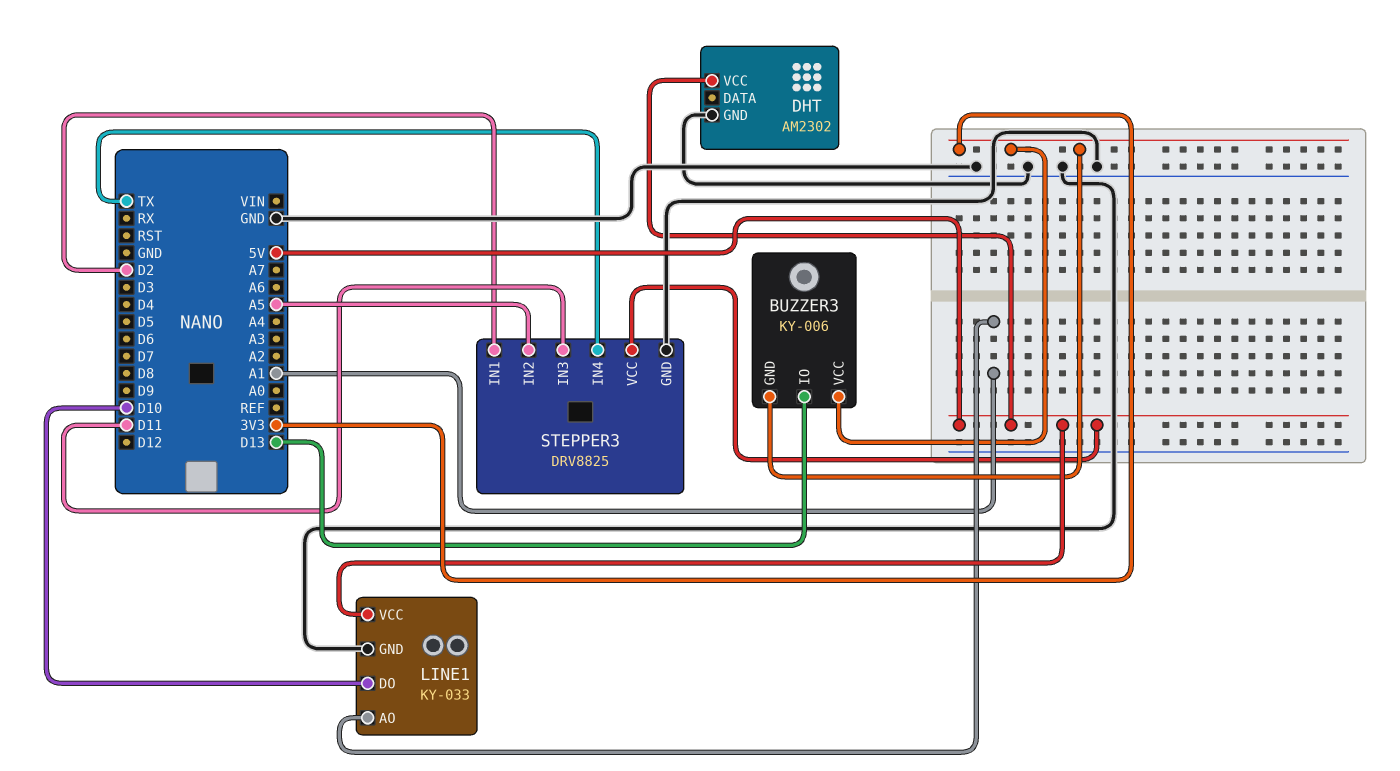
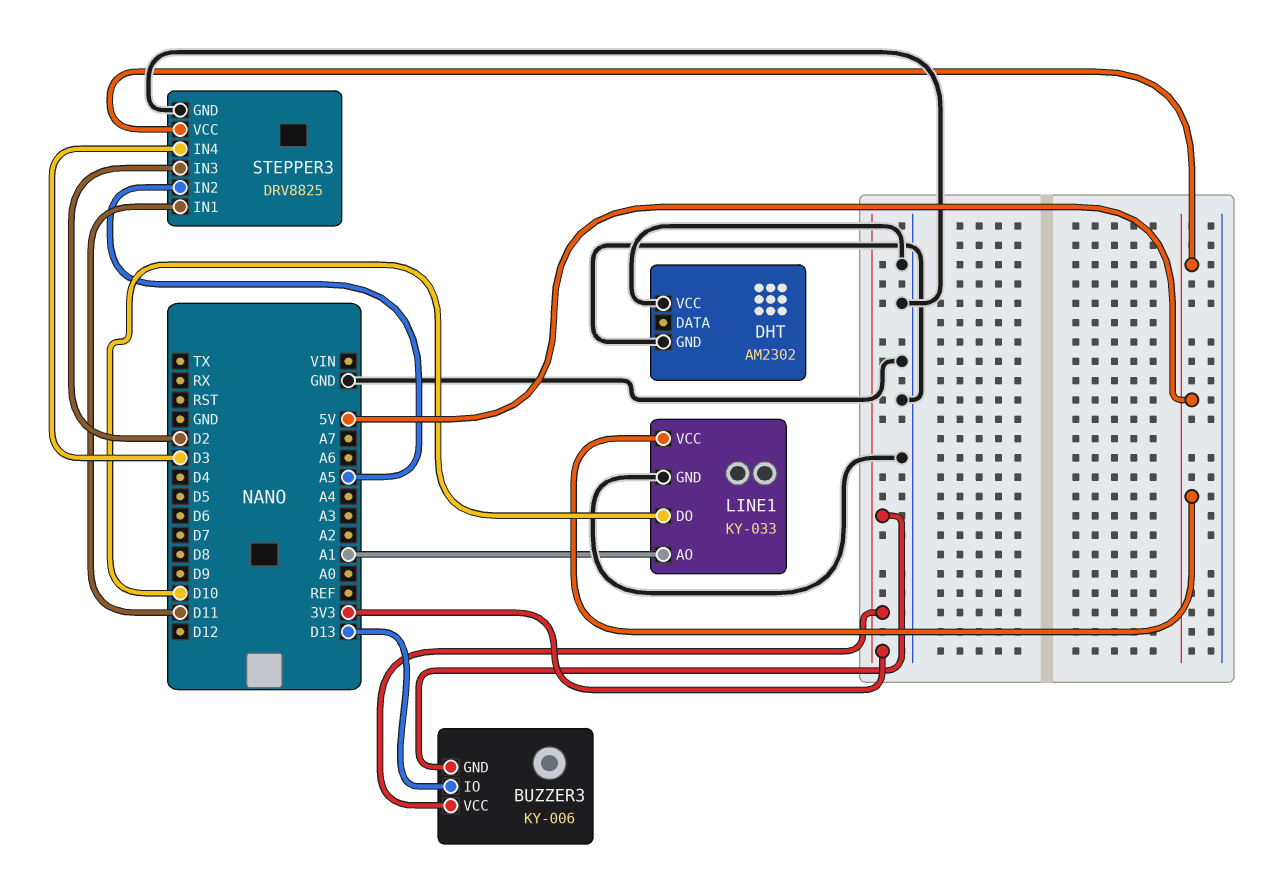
DHT pin VCC: 5V -> GND
STEPPER3 pin IN1: D2 -> D11
STEPPER3 pin IN3: D11 -> D2
STEPPER3 pin IN4: TX -> D3

